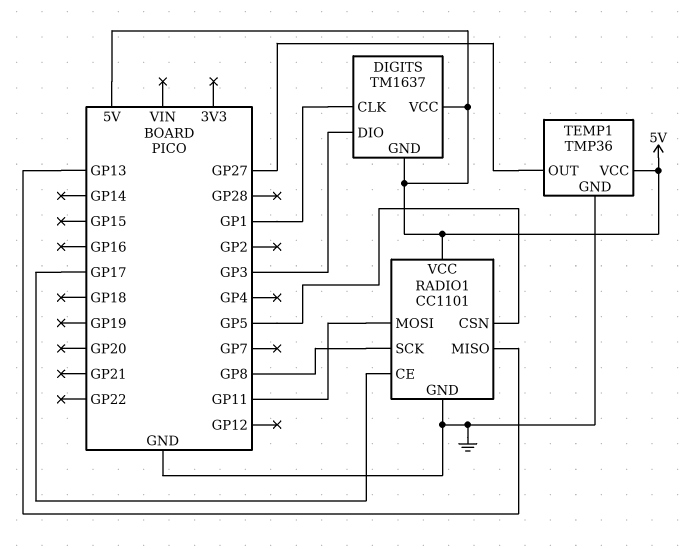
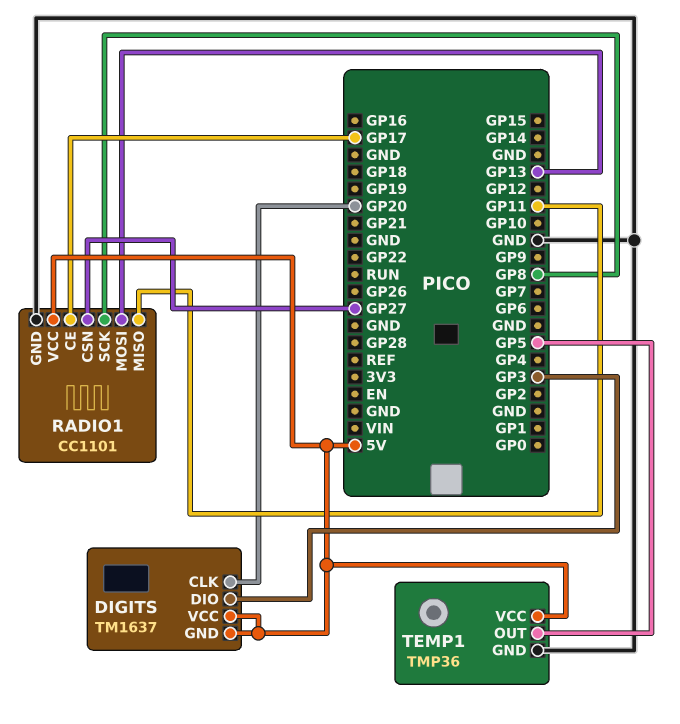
DIGITS pin CLK: GP1 -> GP20
RADIO1 pin CSN: GP5 -> GP27
RADIO1 pin MISO: GP13 -> GP11
RADIO1 pin MOSI: GP11 -> GP13
TEMP1 pin OUT: GP27 -> GP5

